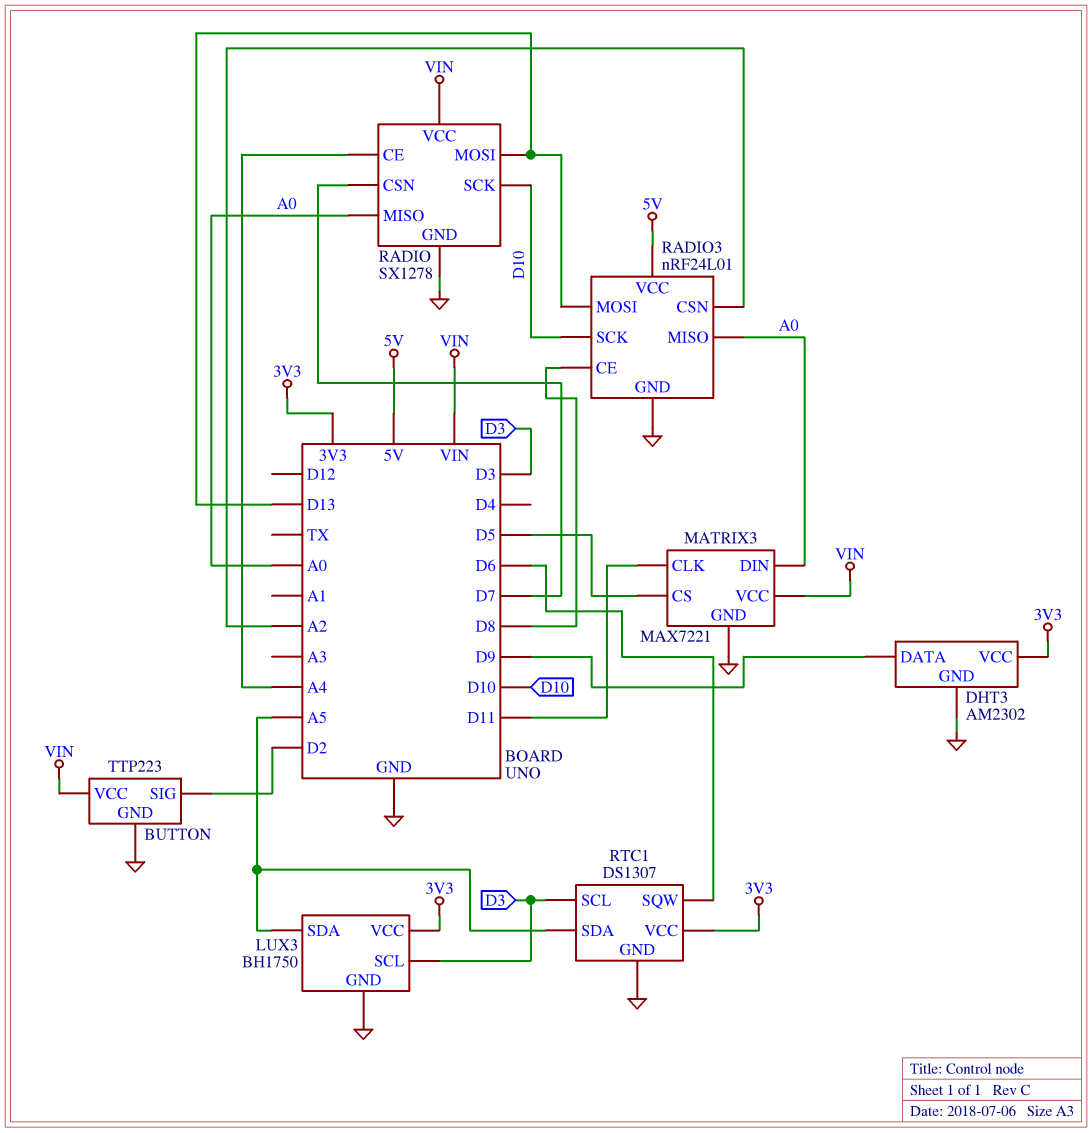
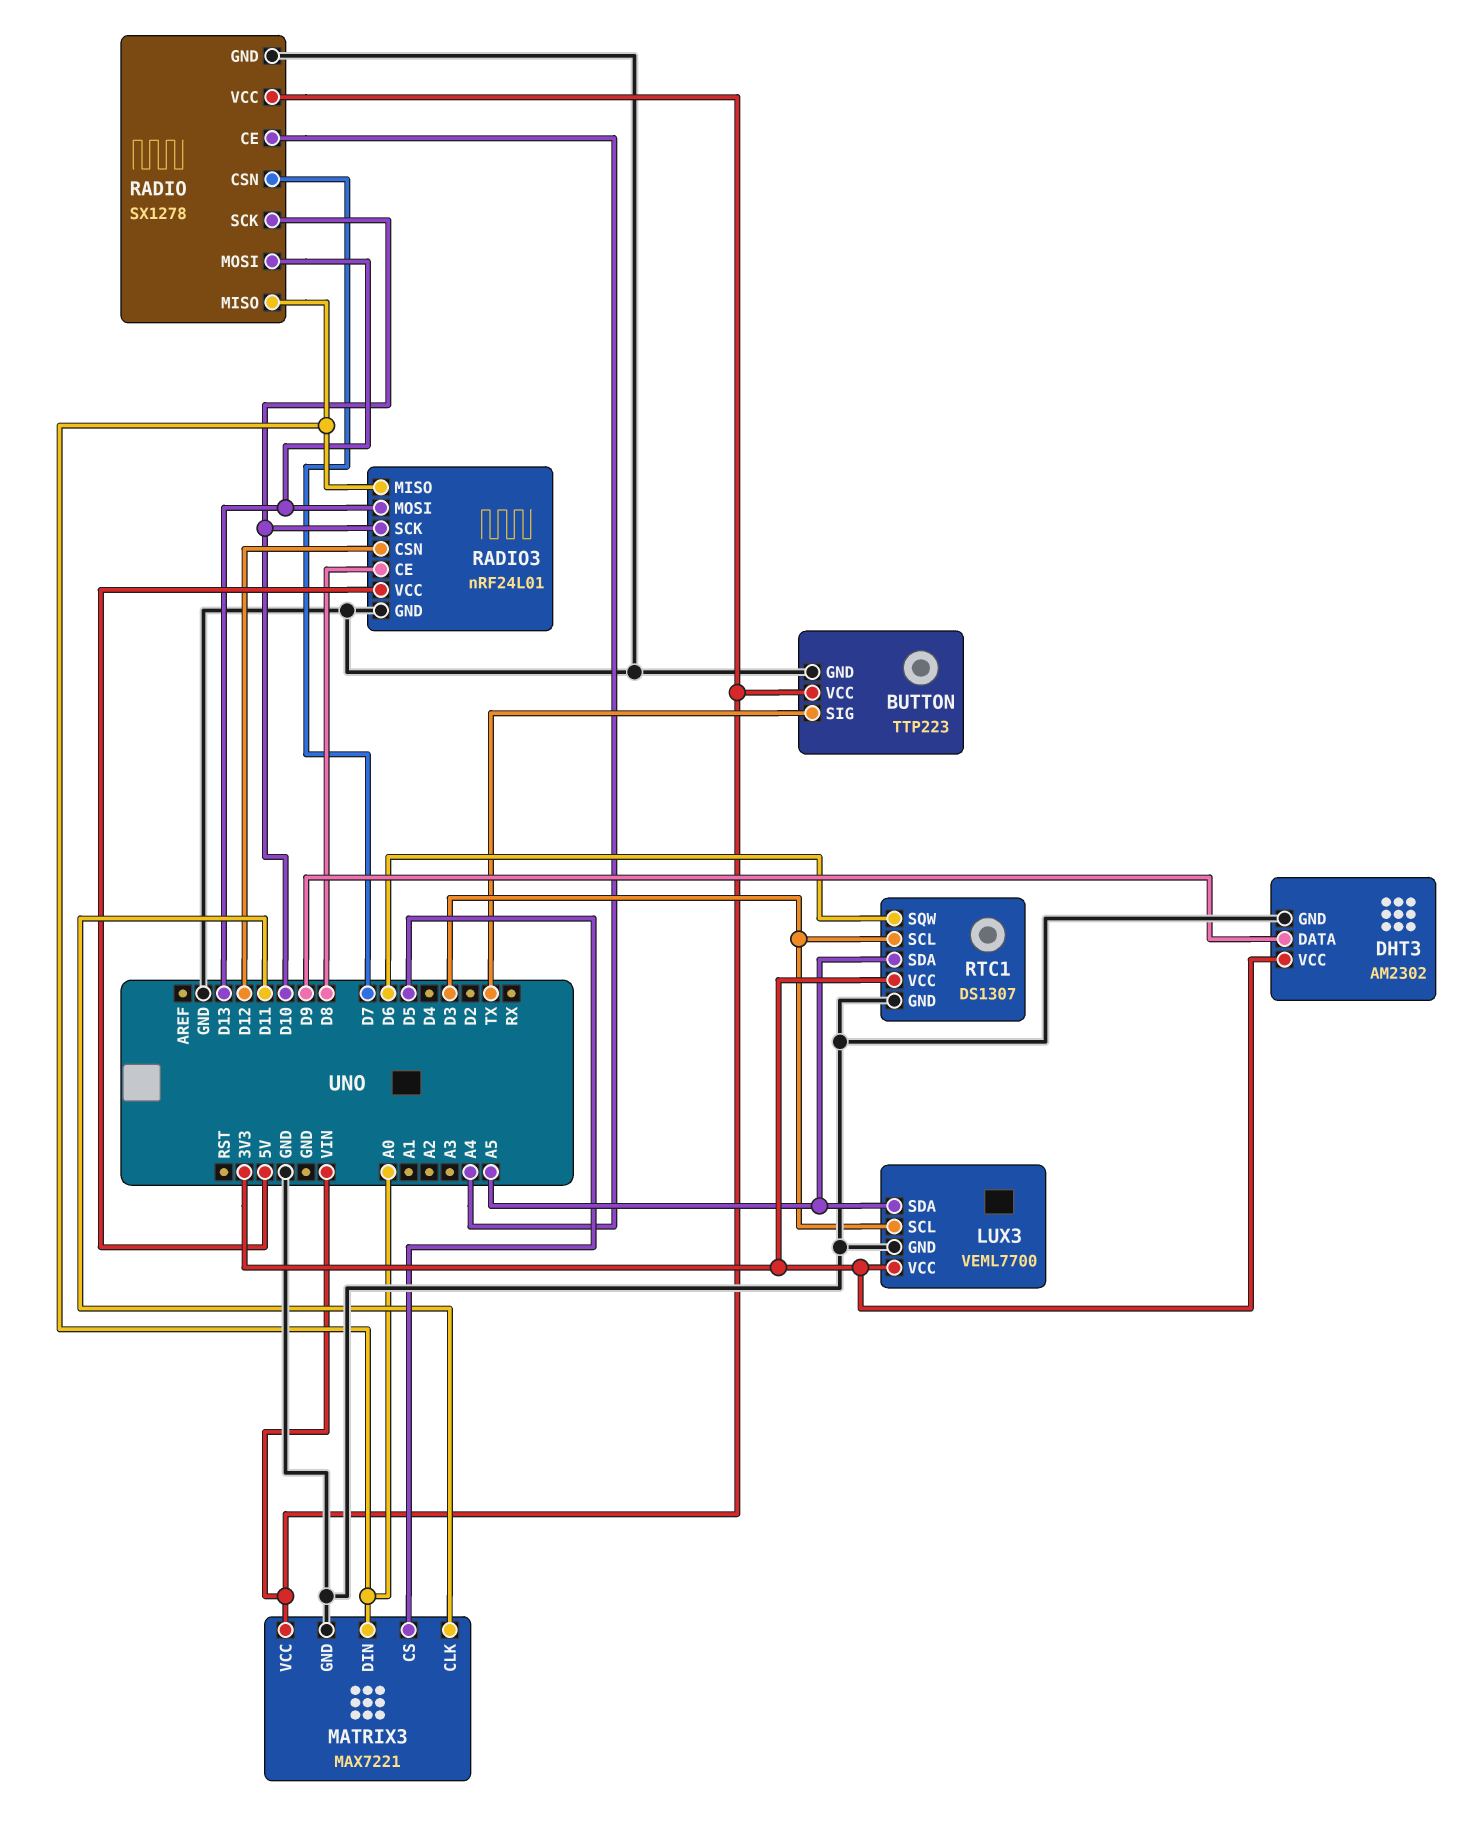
BUTTON pin SIG: D2 -> TX
LUX3: BH1750 -> VEML7700
RADIO3 pin CSN: A2 -> D12

